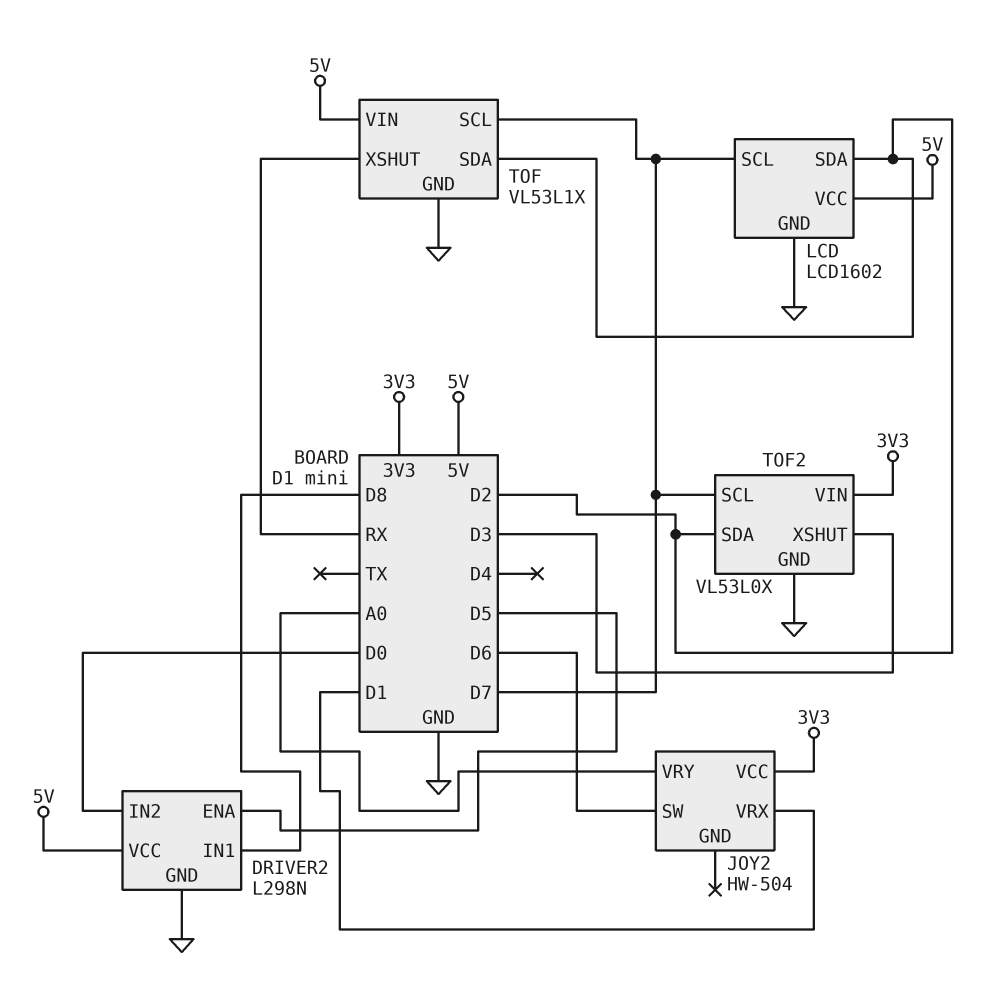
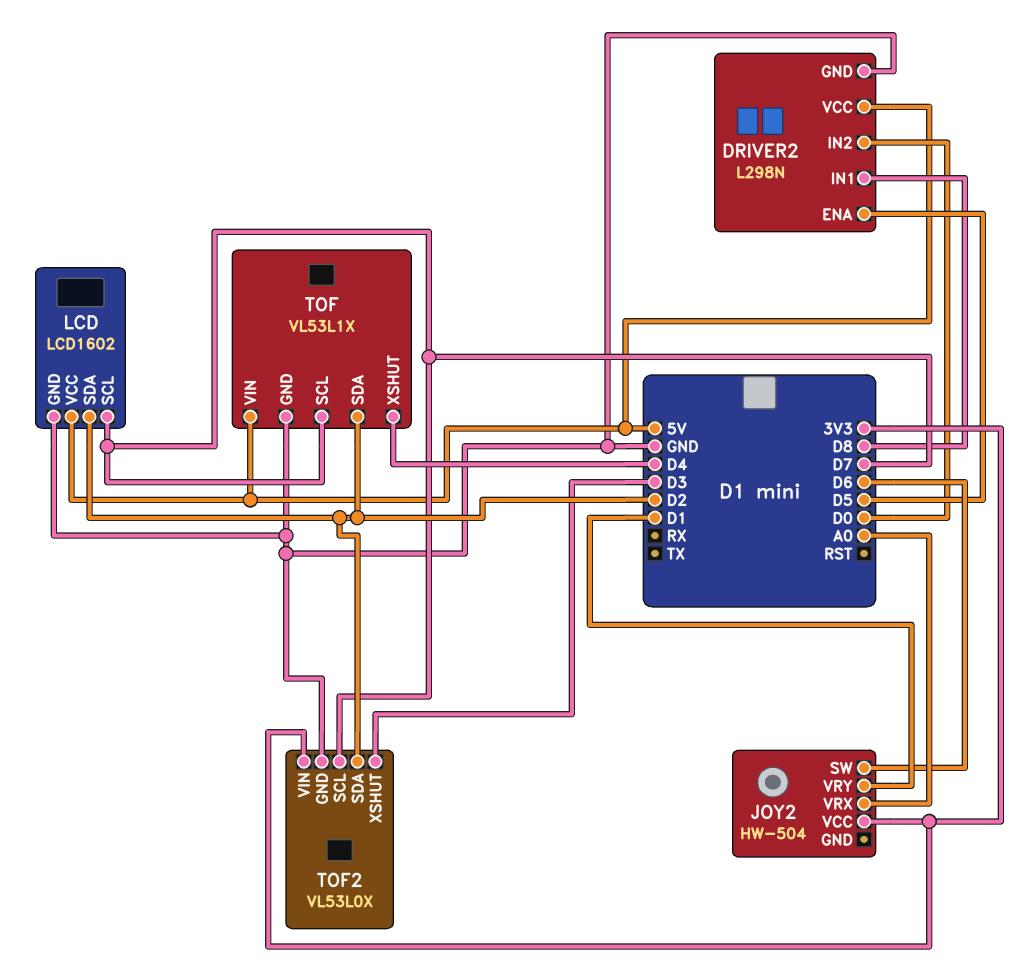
JOY2 pin VRX: D1 -> A0
JOY2 pin VRY: A0 -> D1
TOF pin XSHUT: RX -> D4

